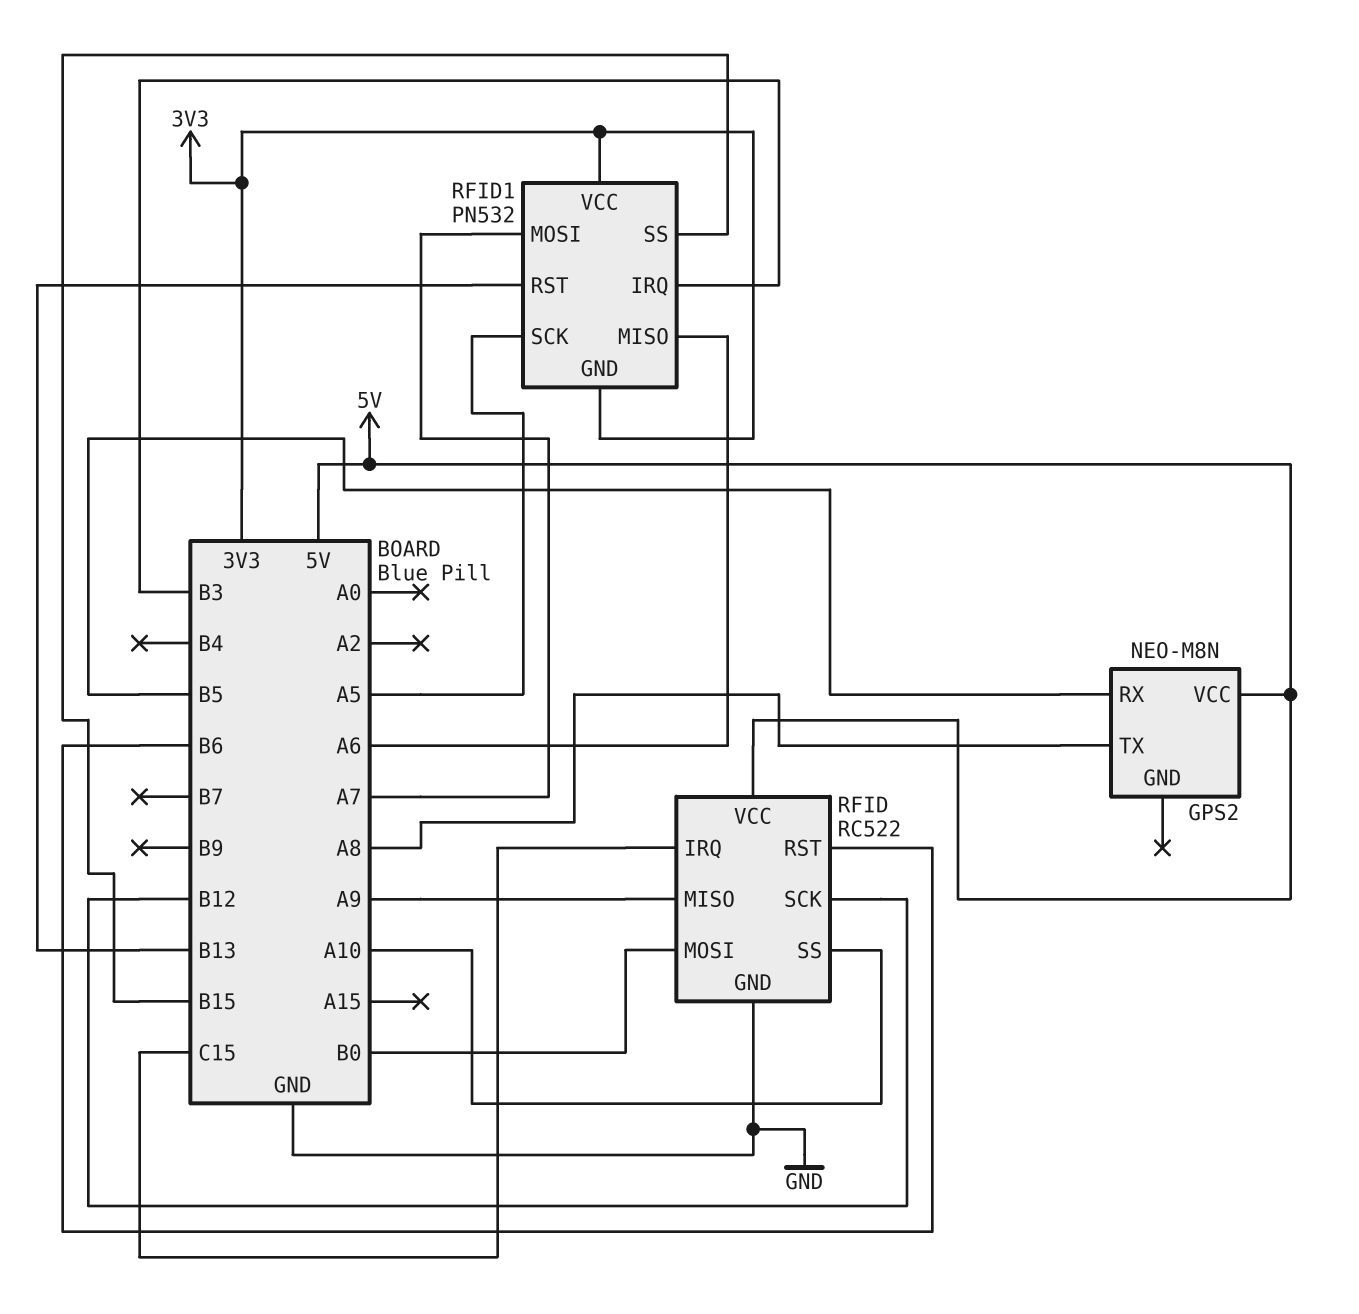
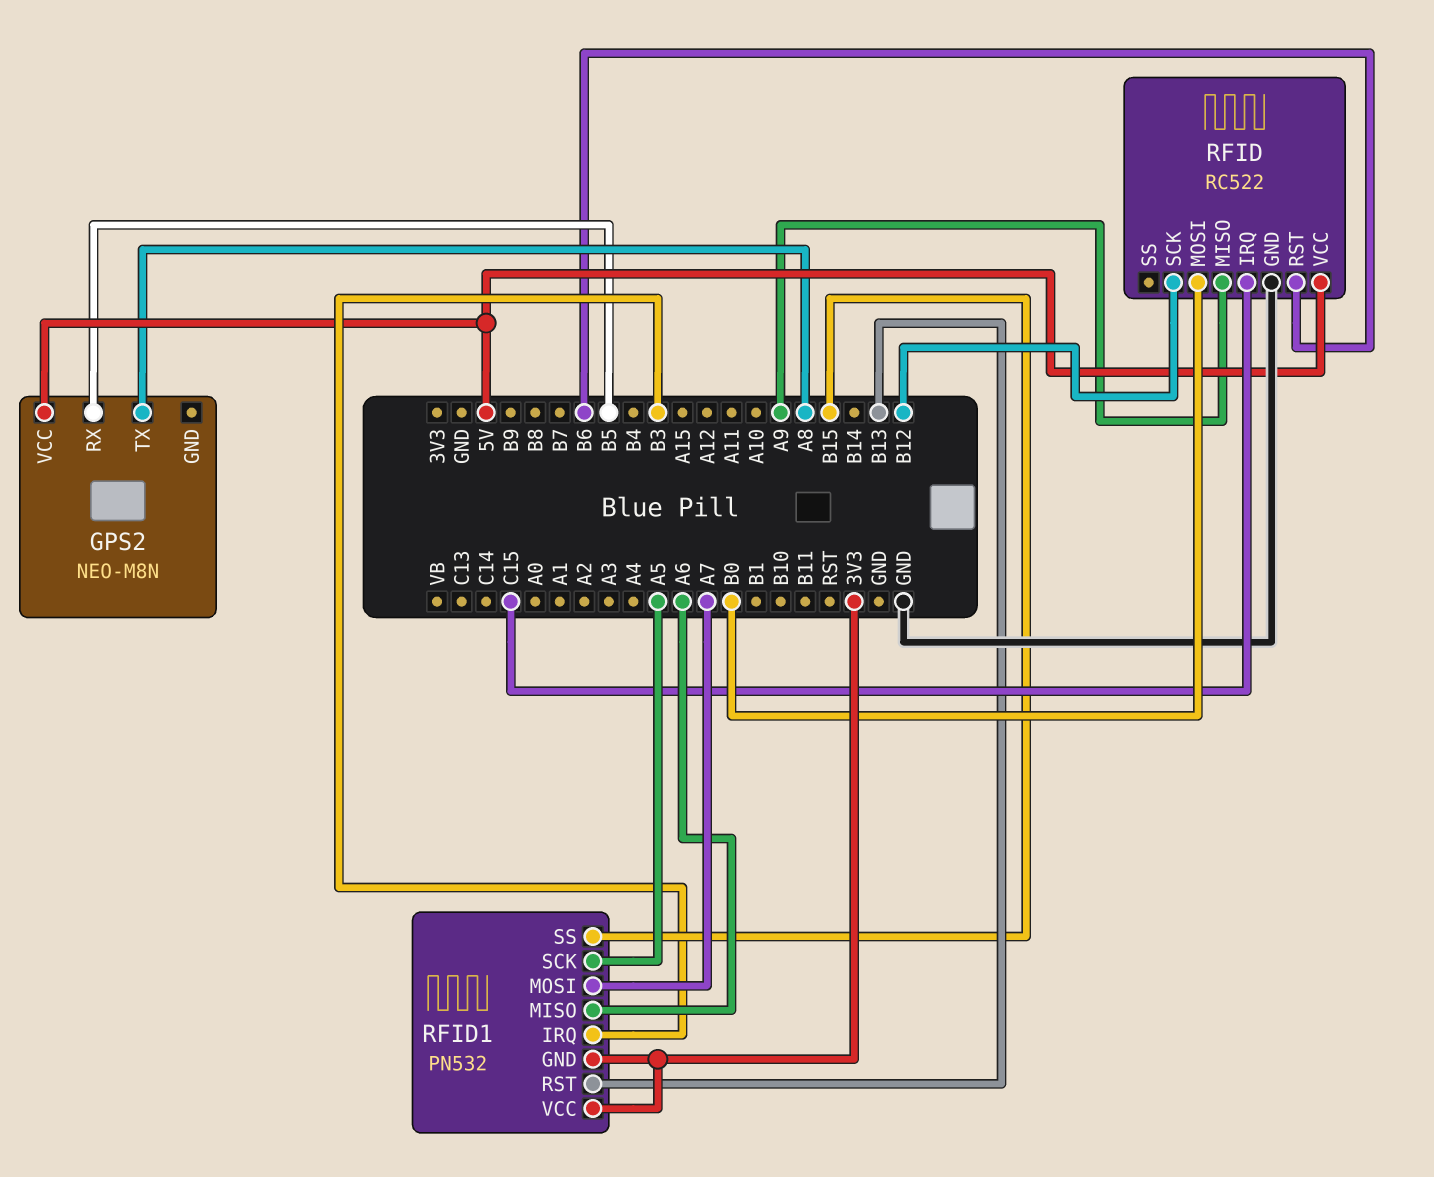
RFID pin SS: A10 -> none

